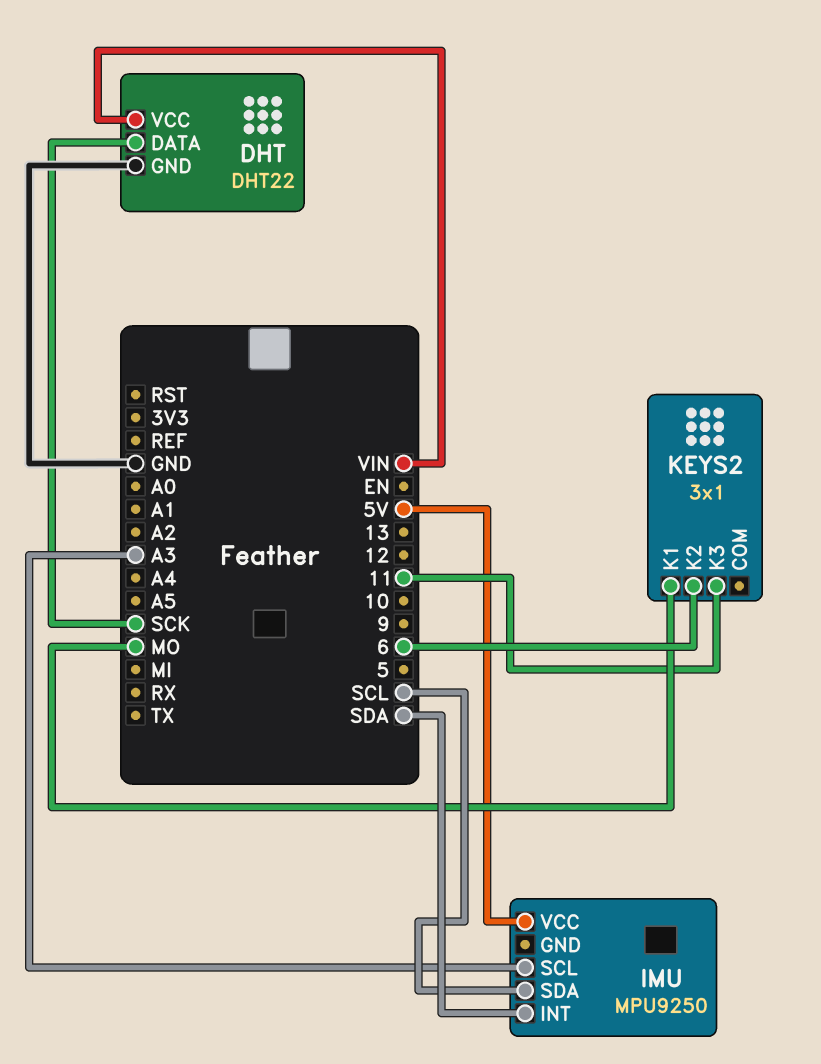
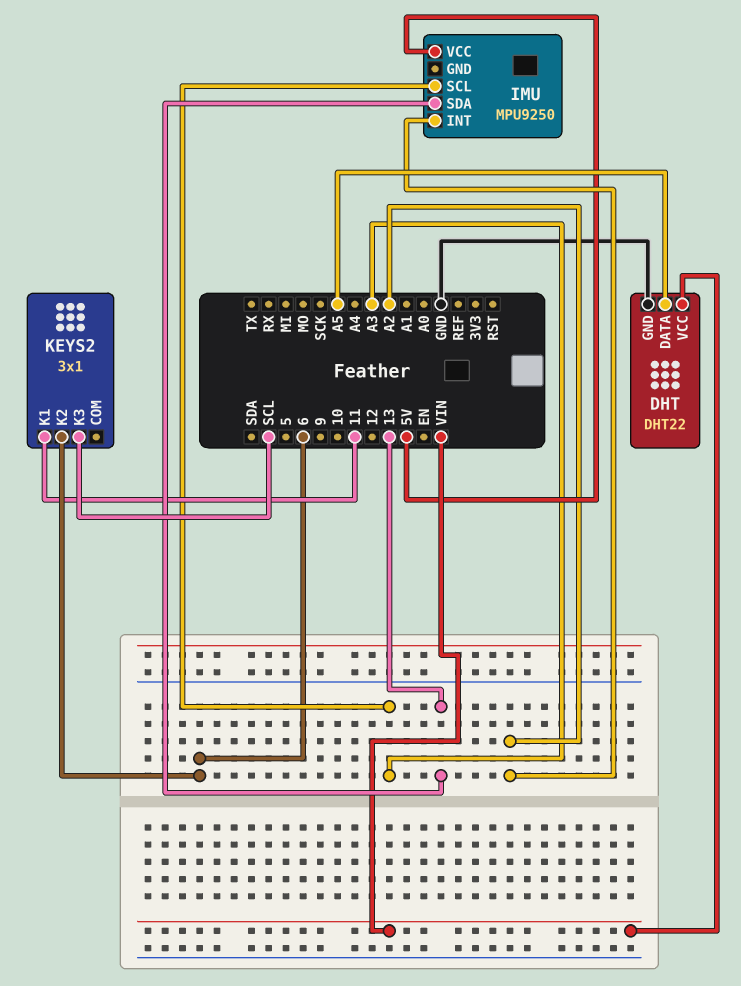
DHT pin DATA: SCK -> A5
IMU pin INT: SDA -> A2
IMU pin SDA: SCL -> 13
KEYS2 pin K1: MO -> 11
KEYS2 pin K3: 11 -> SCL

